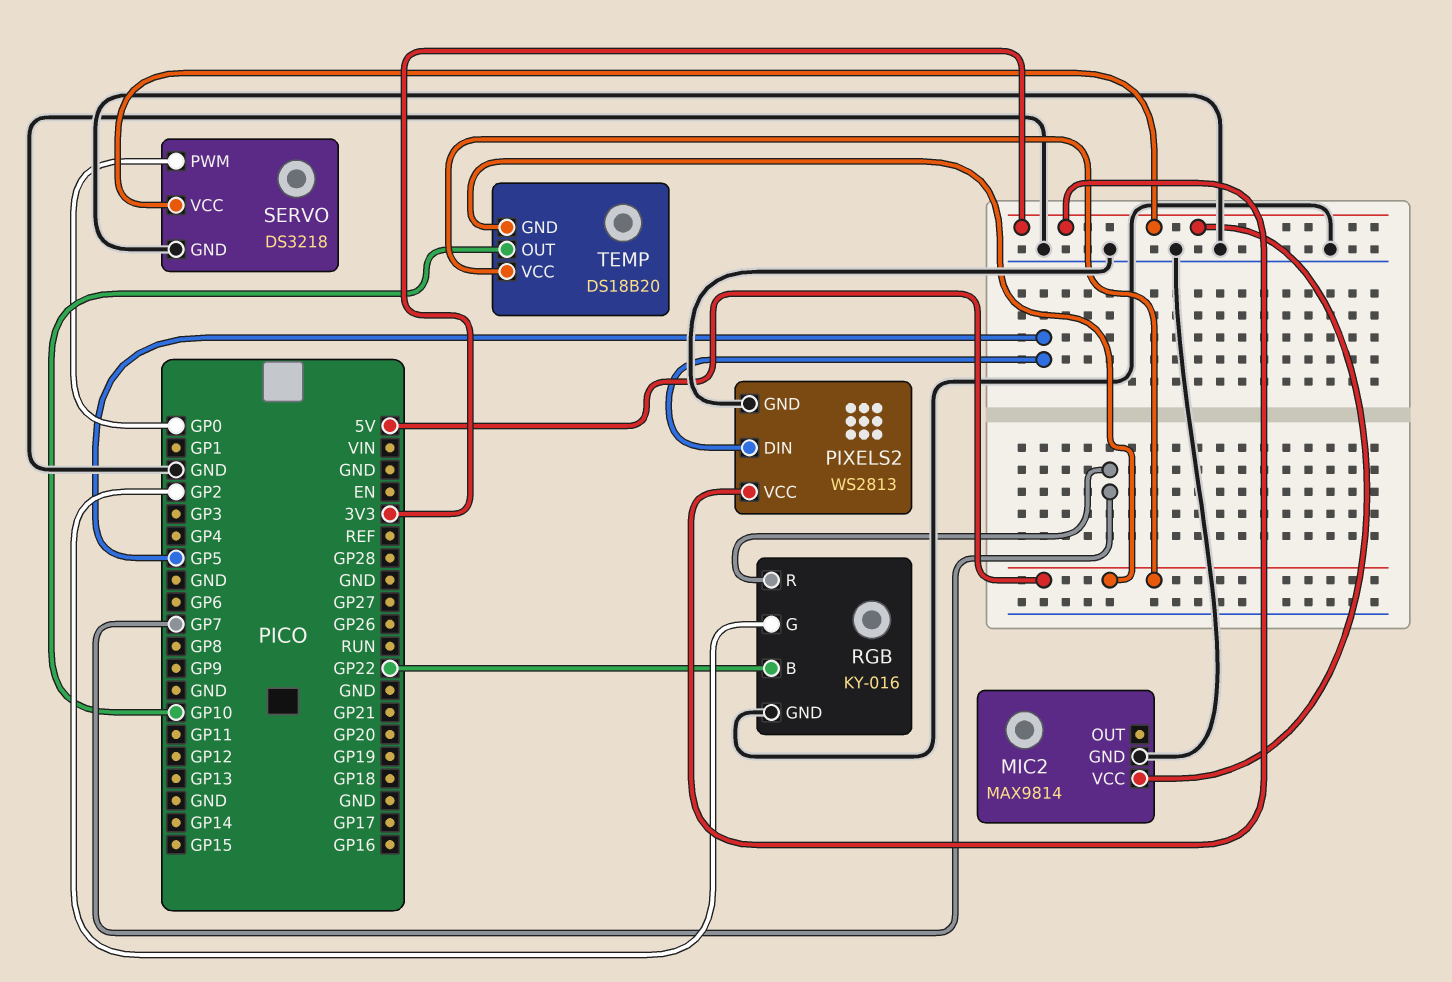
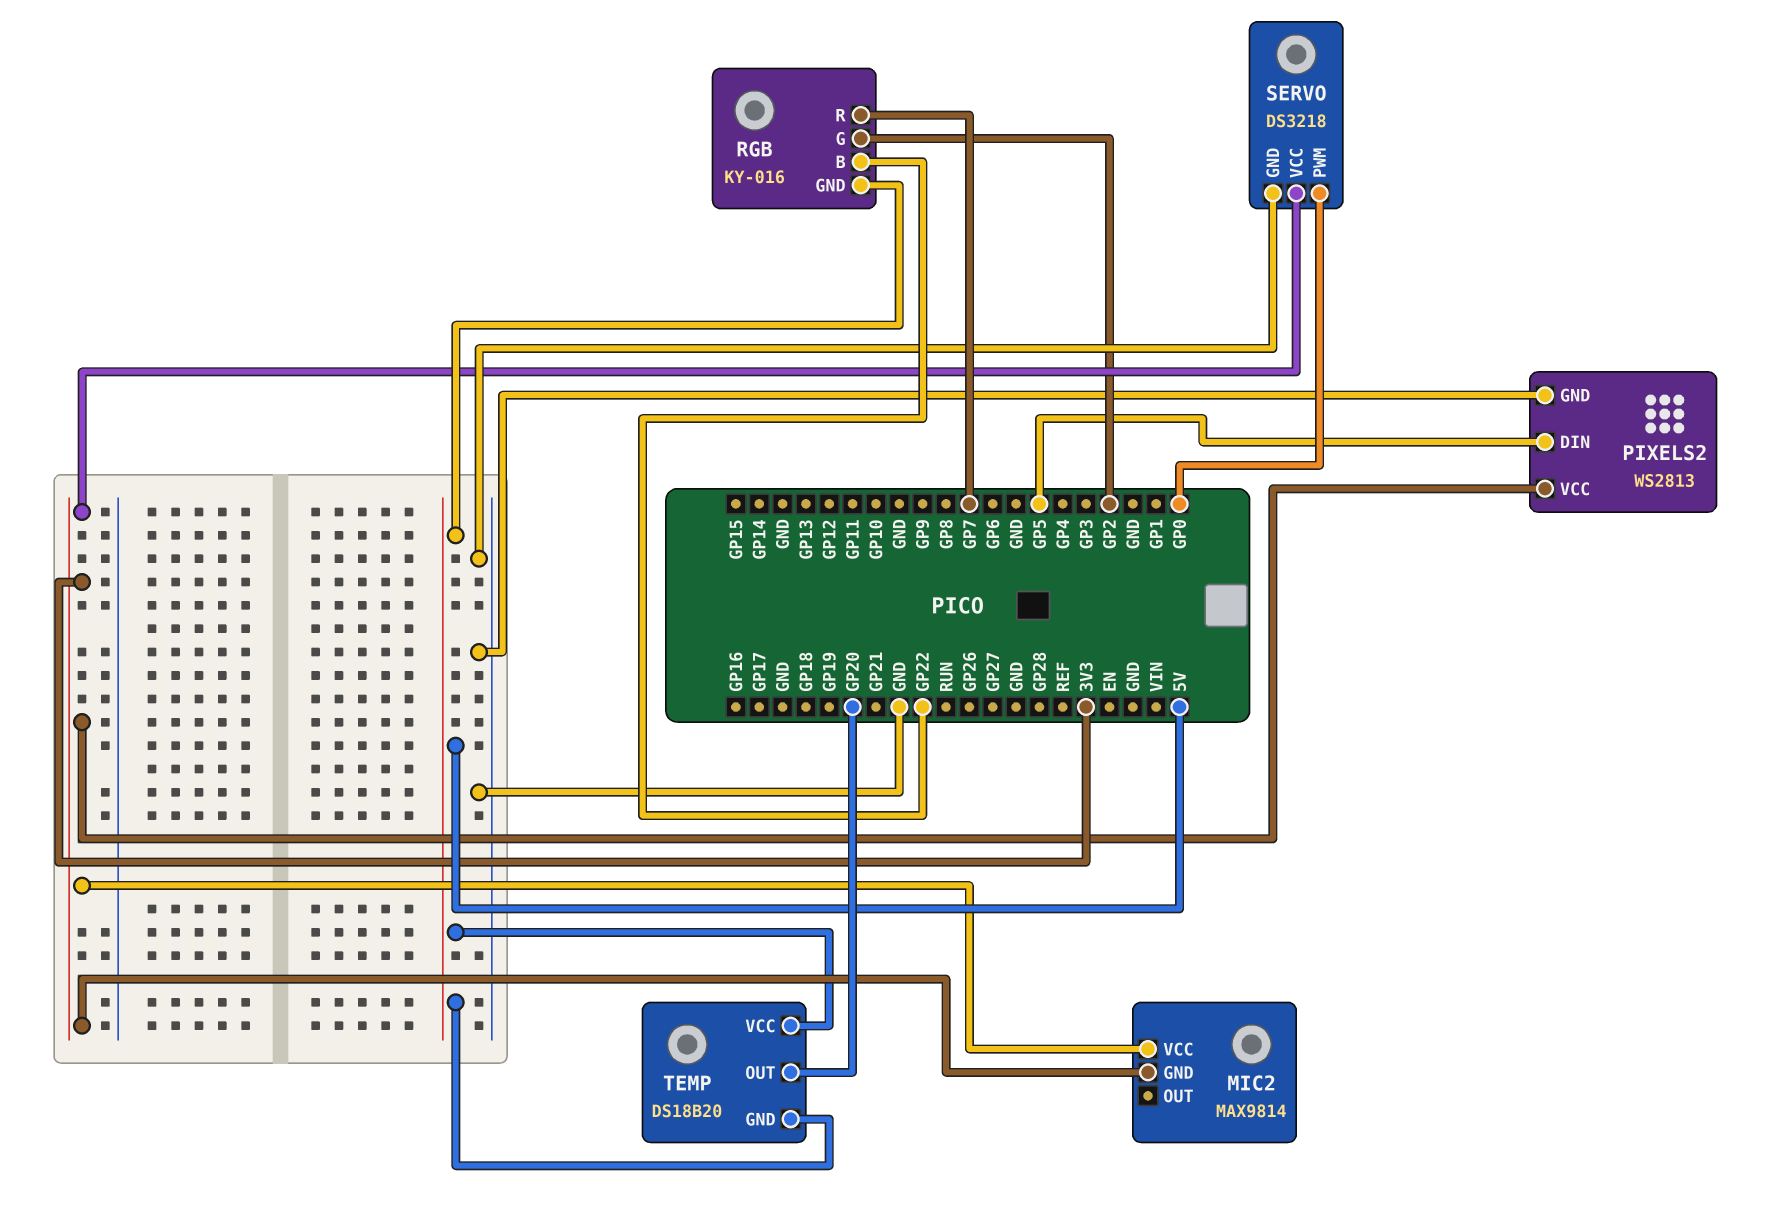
MIC2 pin GND: GND -> 3V3
RGB pin GND: GND -> 5V
TEMP pin OUT: GP10 -> GP20

